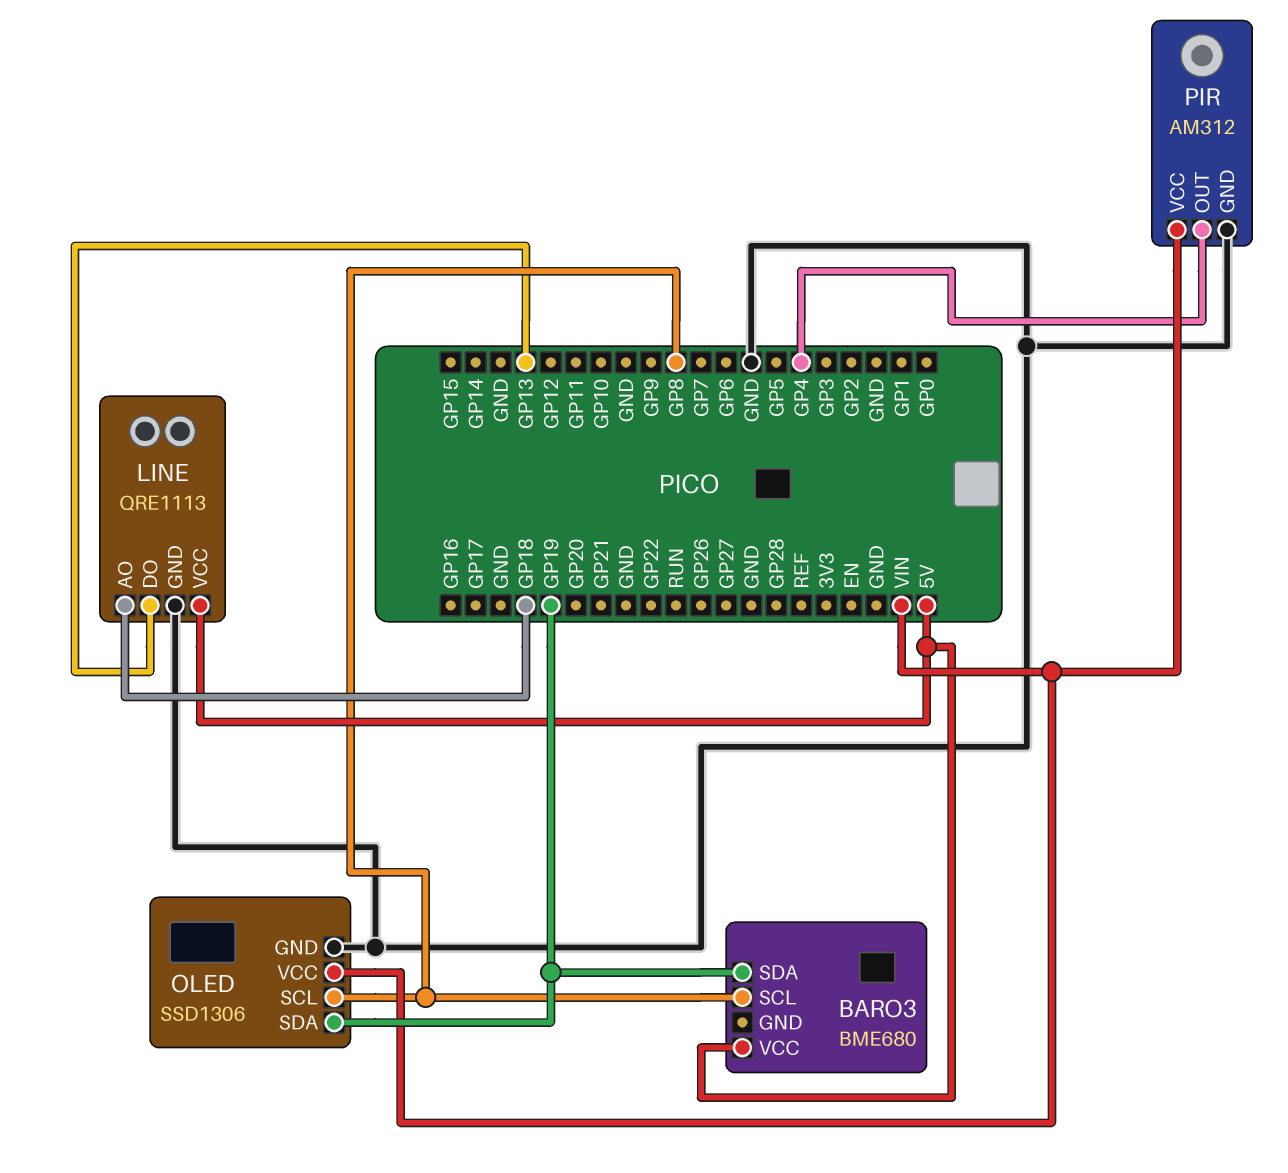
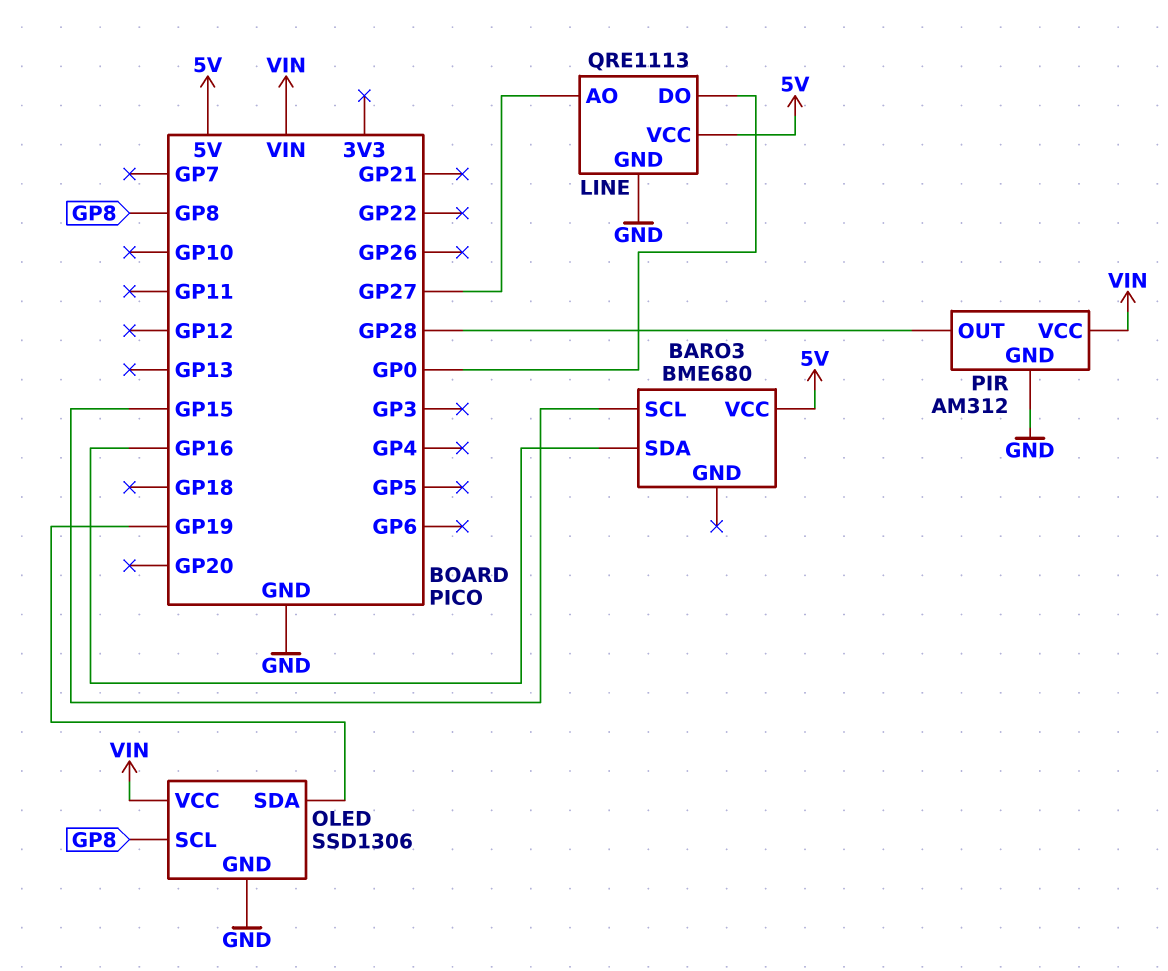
BARO3 pin SCL: GP8 -> GP15
BARO3 pin SDA: GP19 -> GP16
LINE pin AO: GP18 -> GP27
LINE pin DO: GP13 -> GP0
PIR pin OUT: GP4 -> GP28

